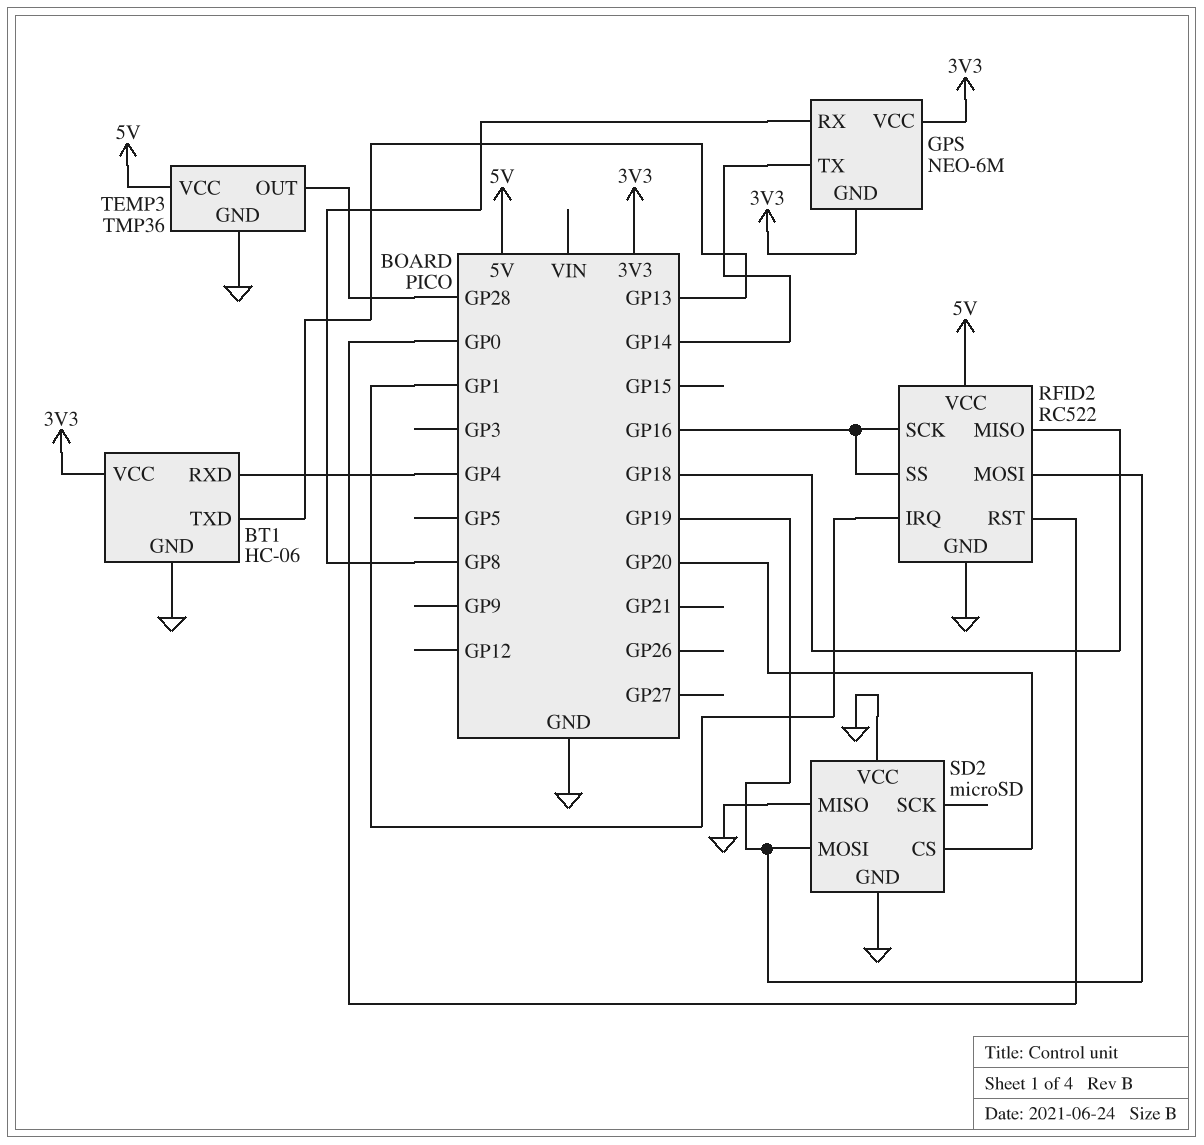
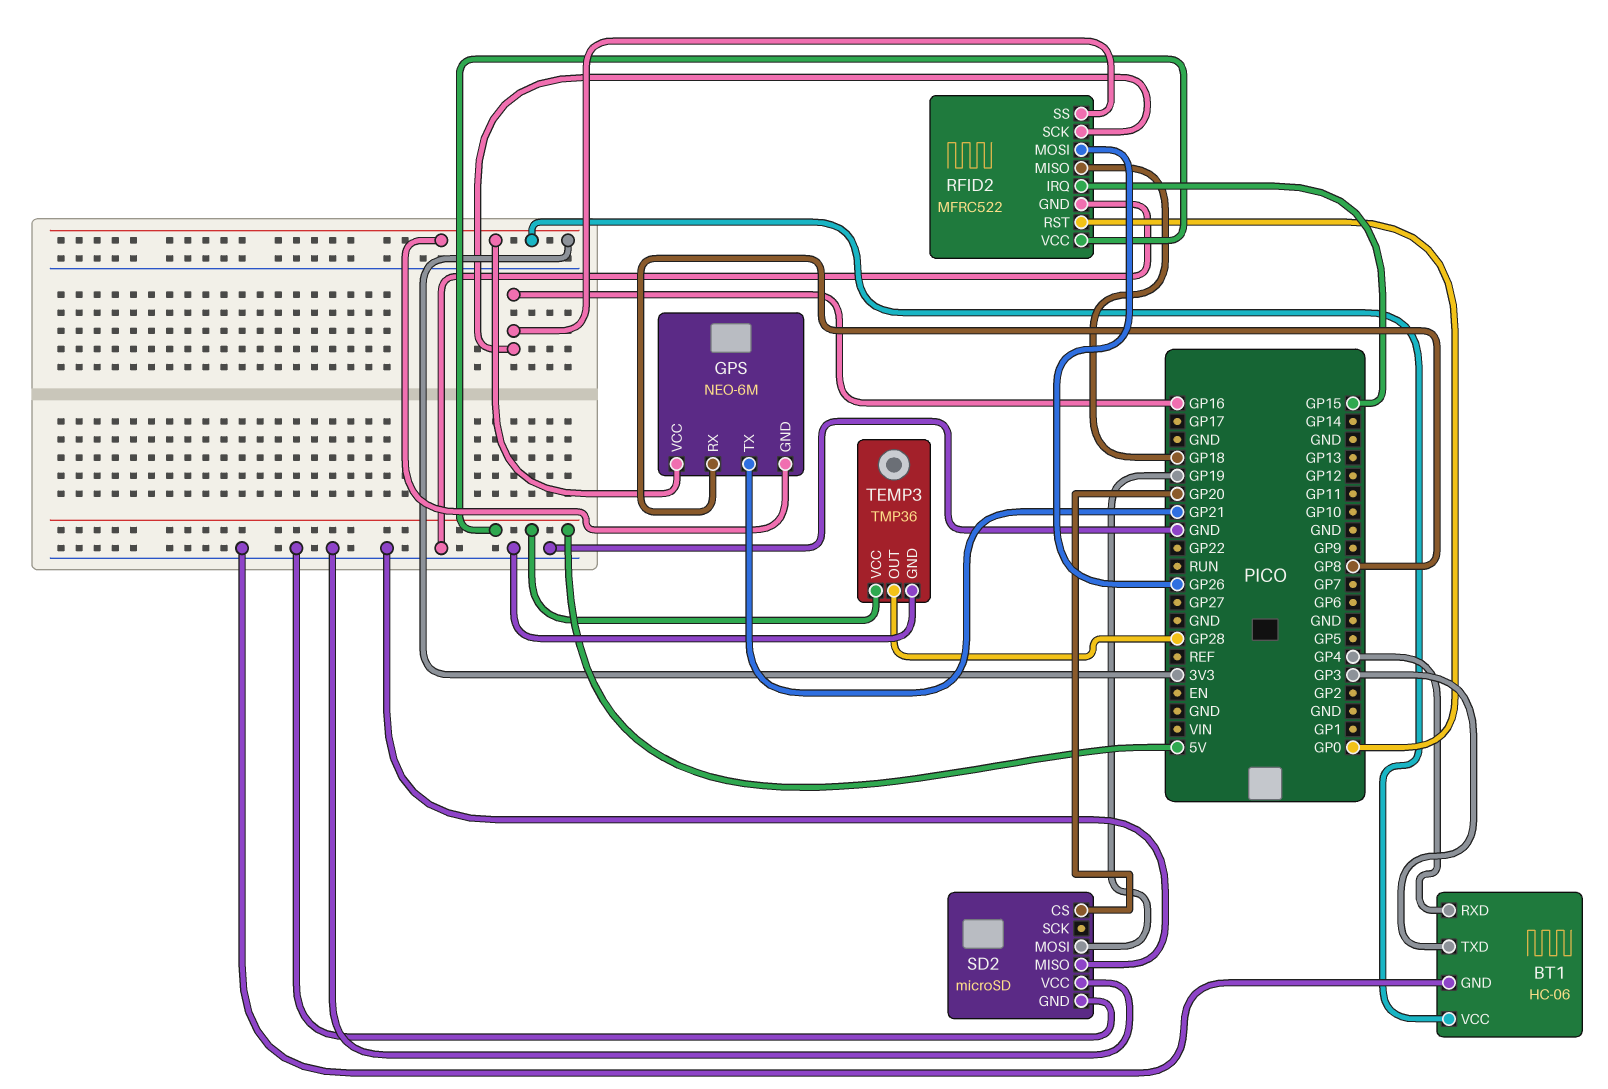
BT1 pin TXD: GP13 -> GP3
GPS pin TX: GP14 -> GP21
RFID2: RC522 -> MFRC522
RFID2 pin IRQ: GP1 -> GP15
RFID2 pin MOSI: GP19 -> GP26

